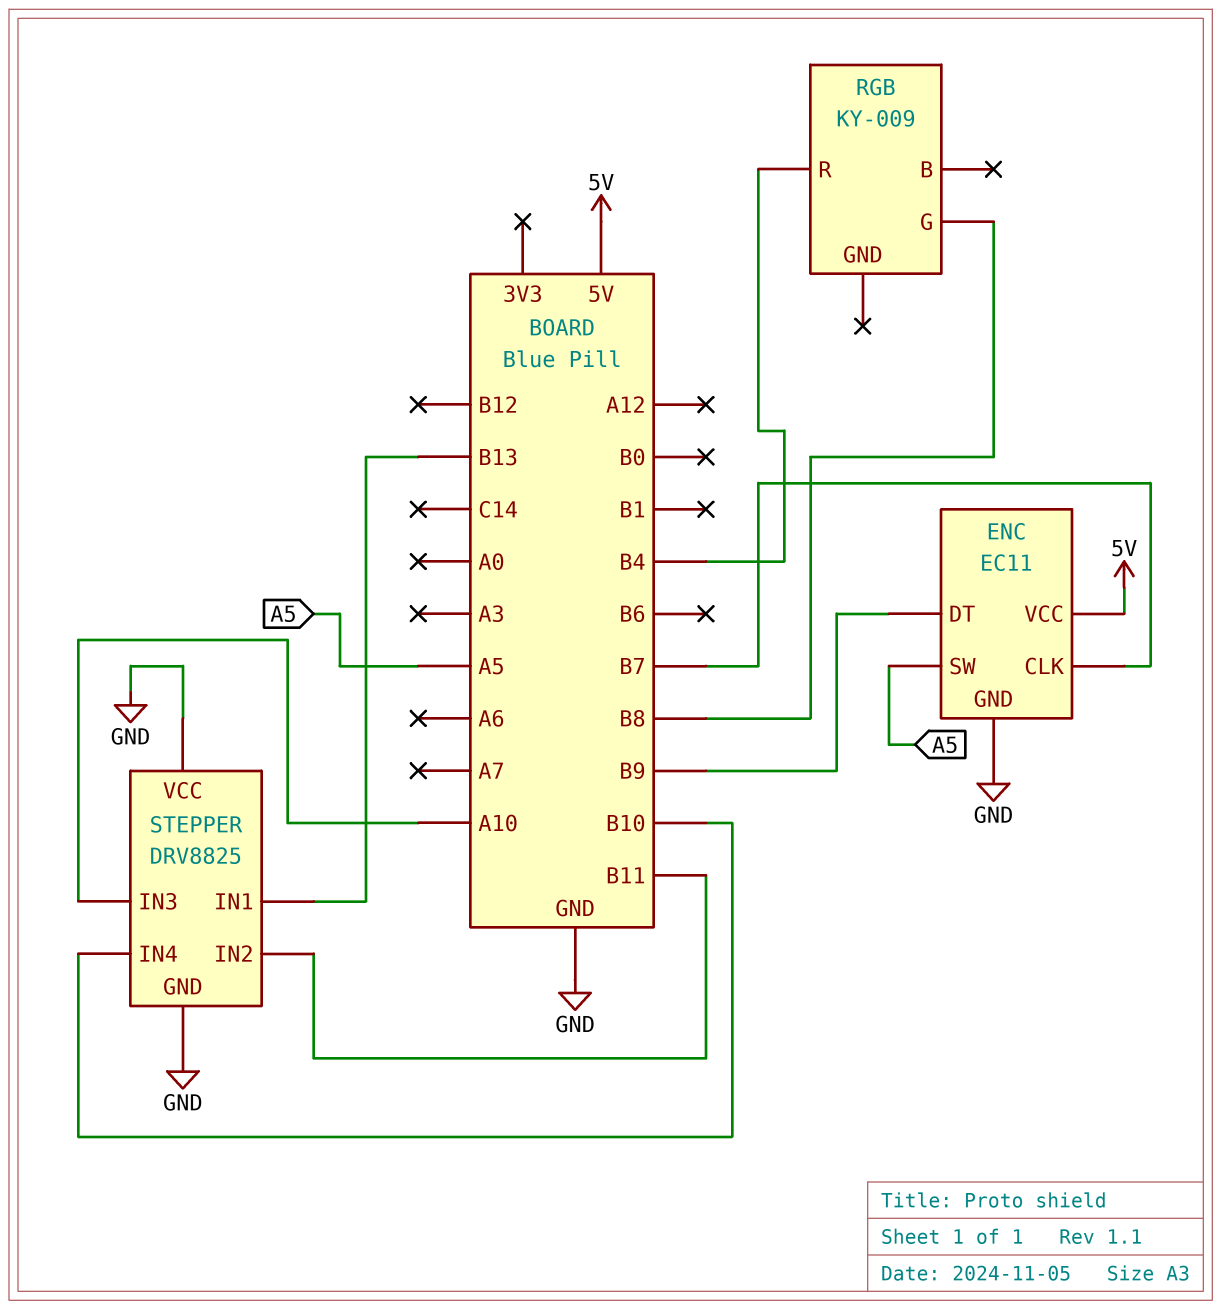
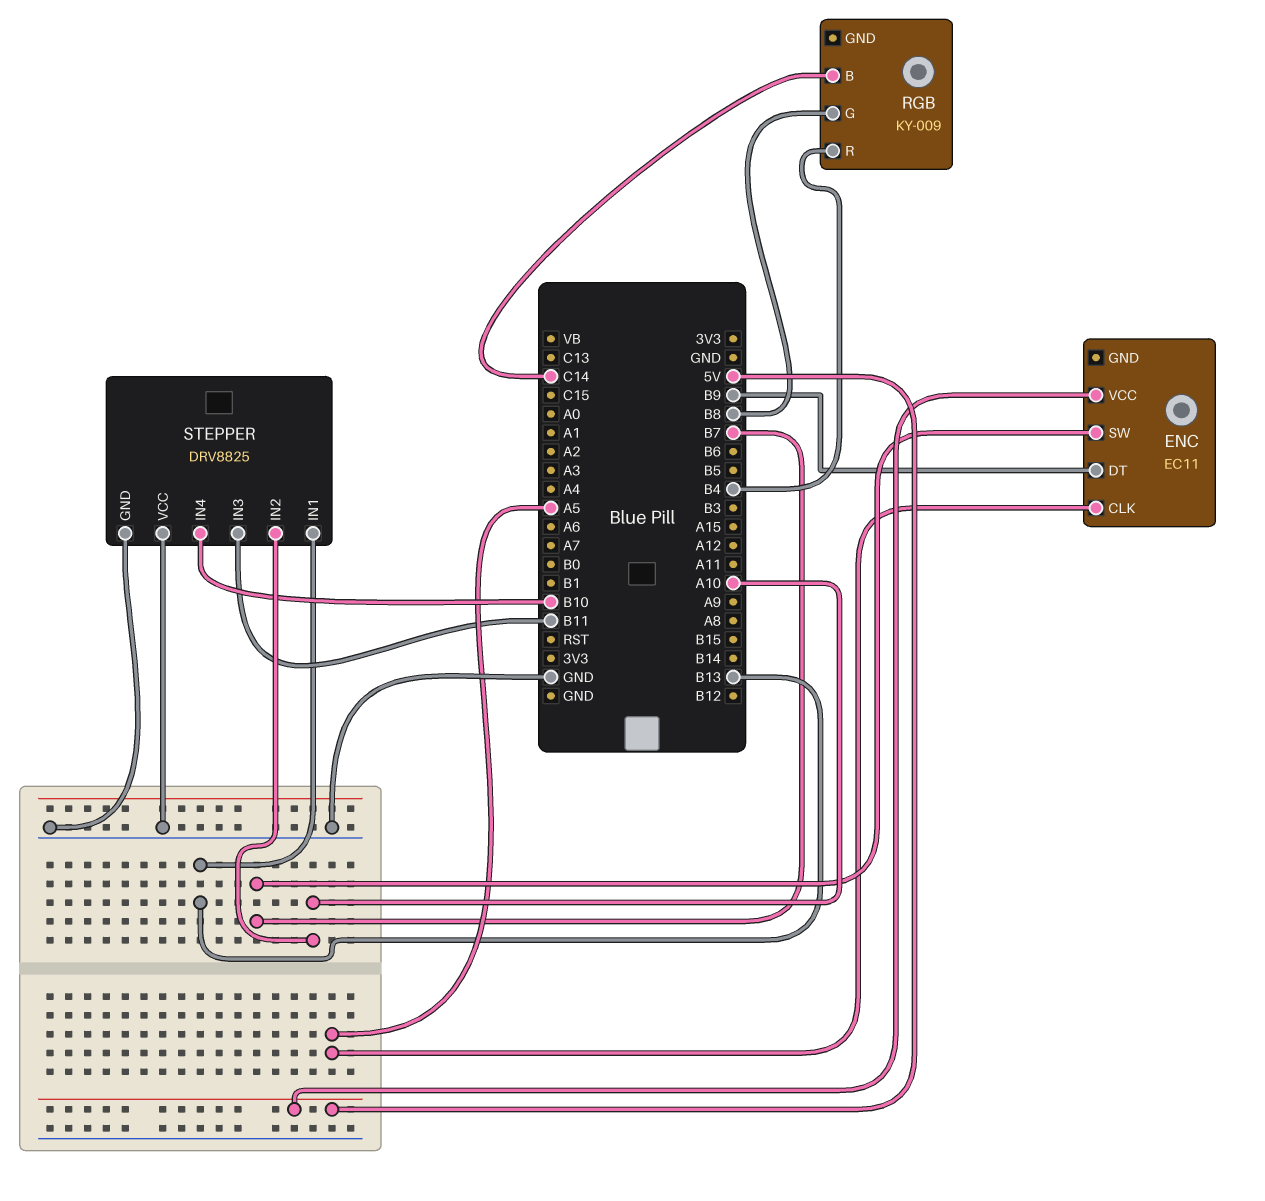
ENC pin CLK: B7 -> A5
ENC pin GND: GND -> none
ENC pin SW: A5 -> B7
RGB pin B: none -> C14
STEPPER pin IN2: B11 -> A10
STEPPER pin IN3: A10 -> B11

